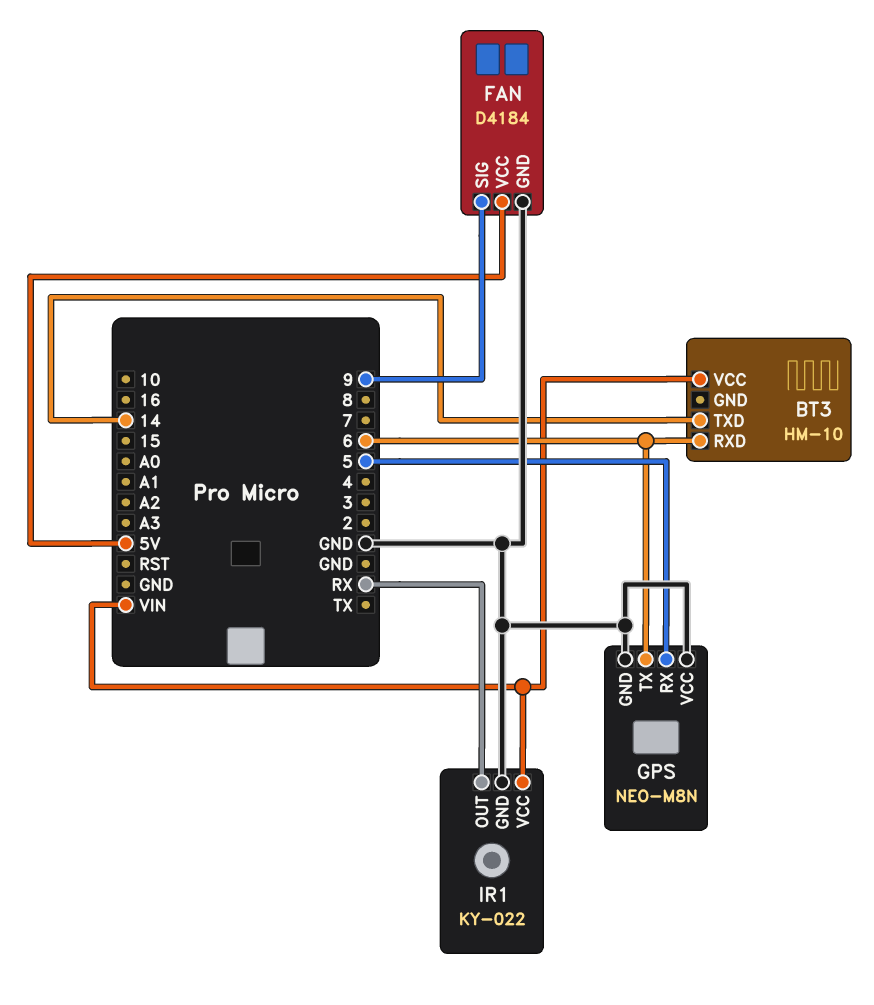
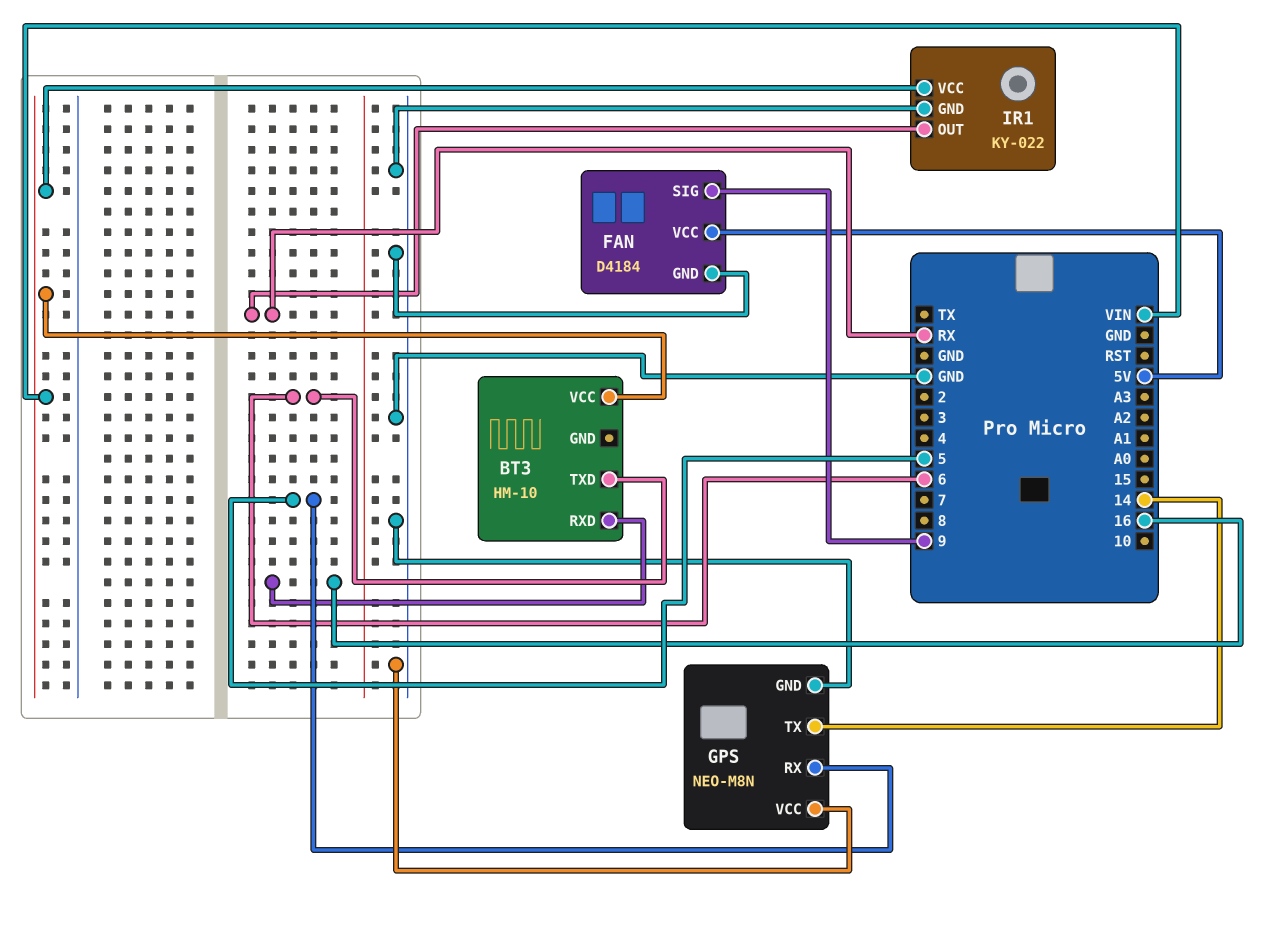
BT3 pin RXD: 6 -> 16
BT3 pin TXD: 14 -> 6
GPS pin TX: 6 -> 14

